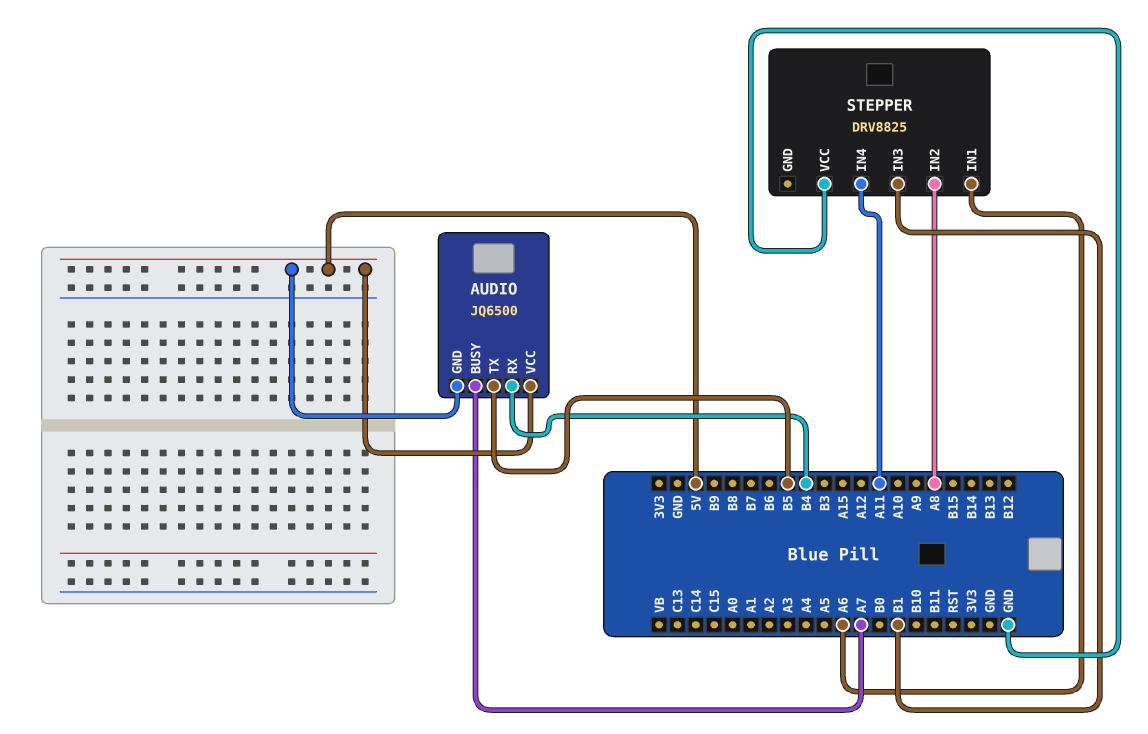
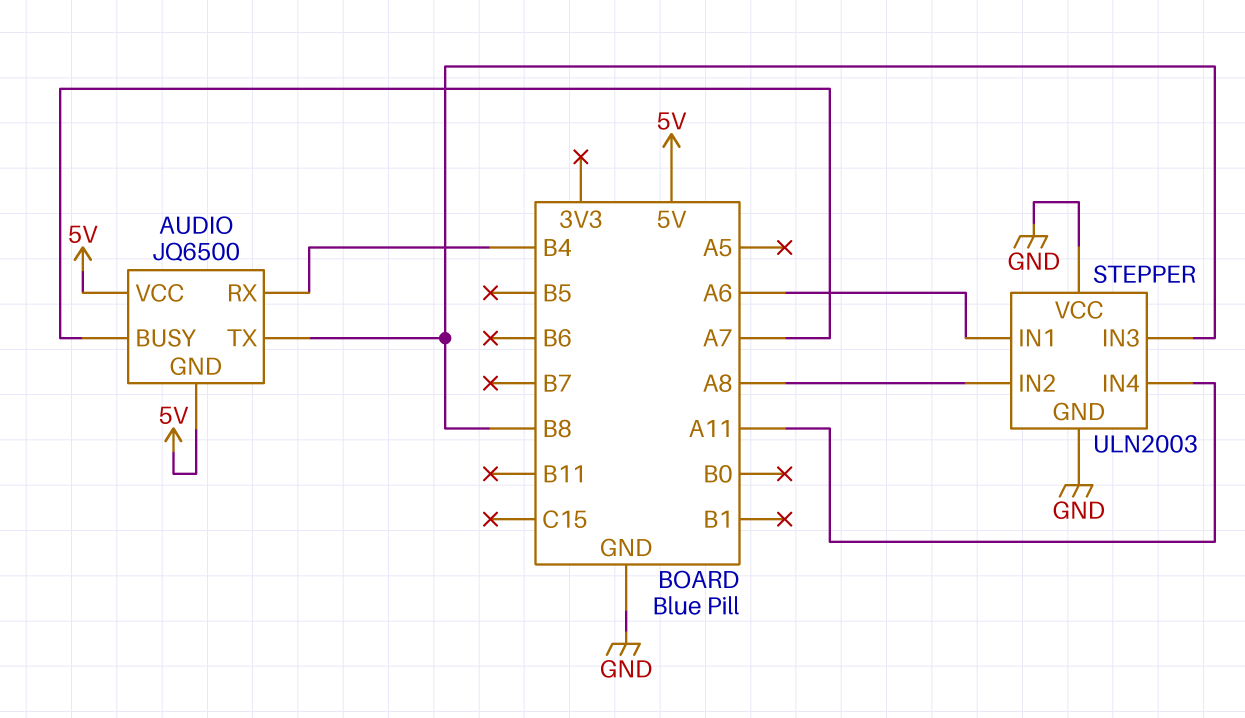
AUDIO pin TX: B5 -> B8
STEPPER: DRV8825 -> ULN2003
STEPPER pin GND: none -> GND
STEPPER pin IN3: B1 -> B8

